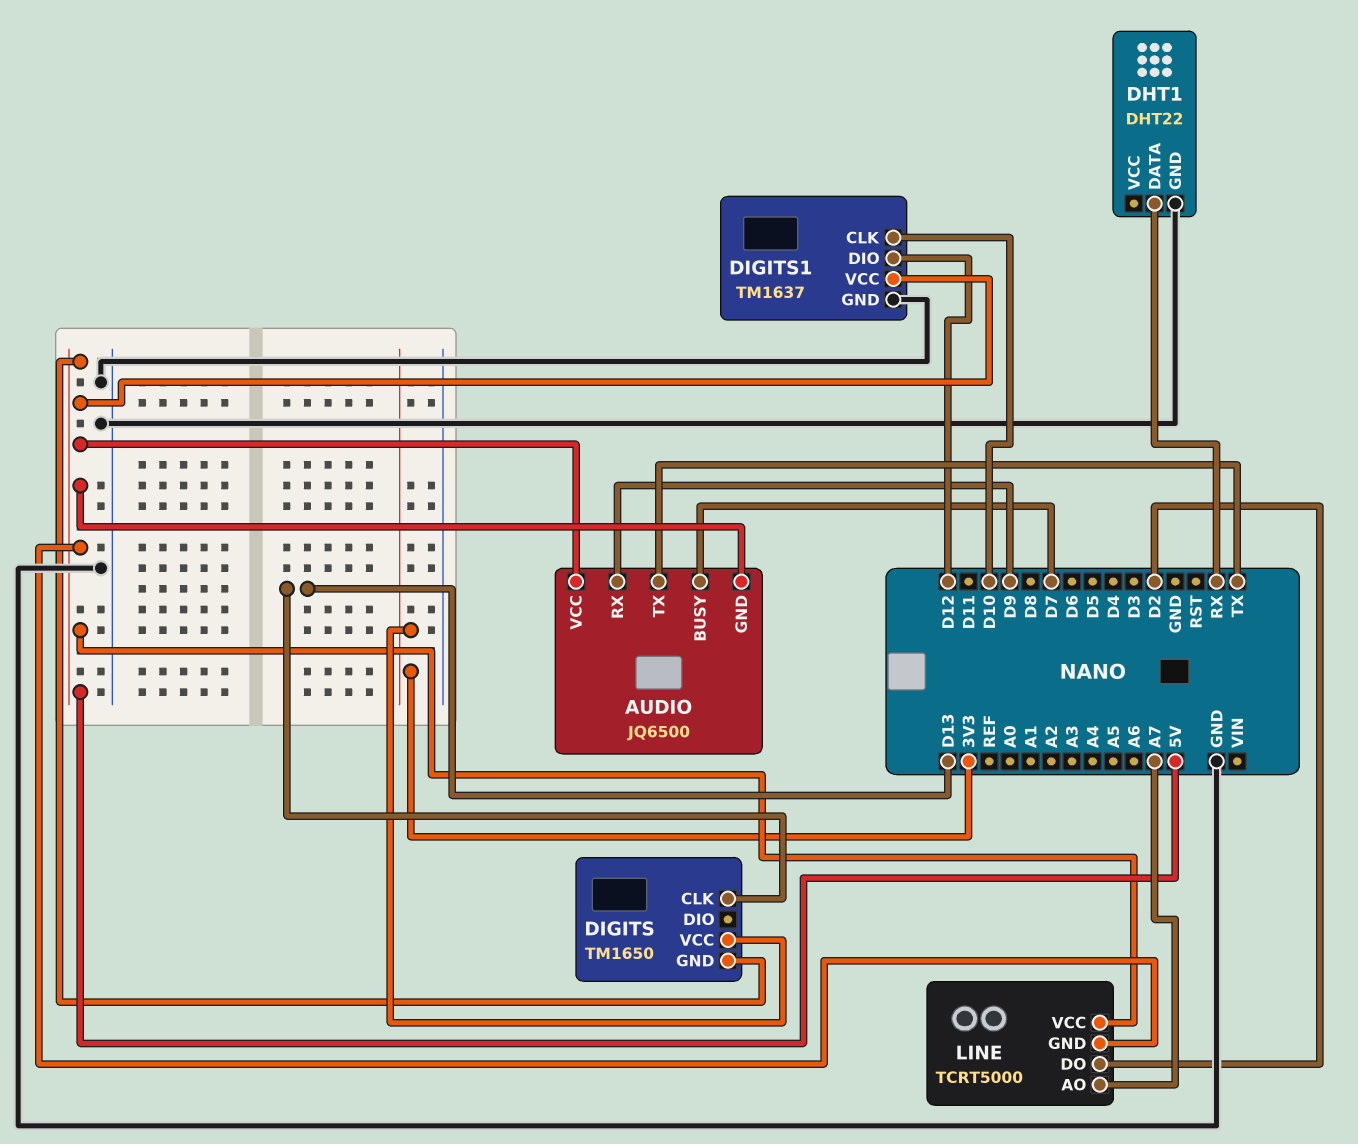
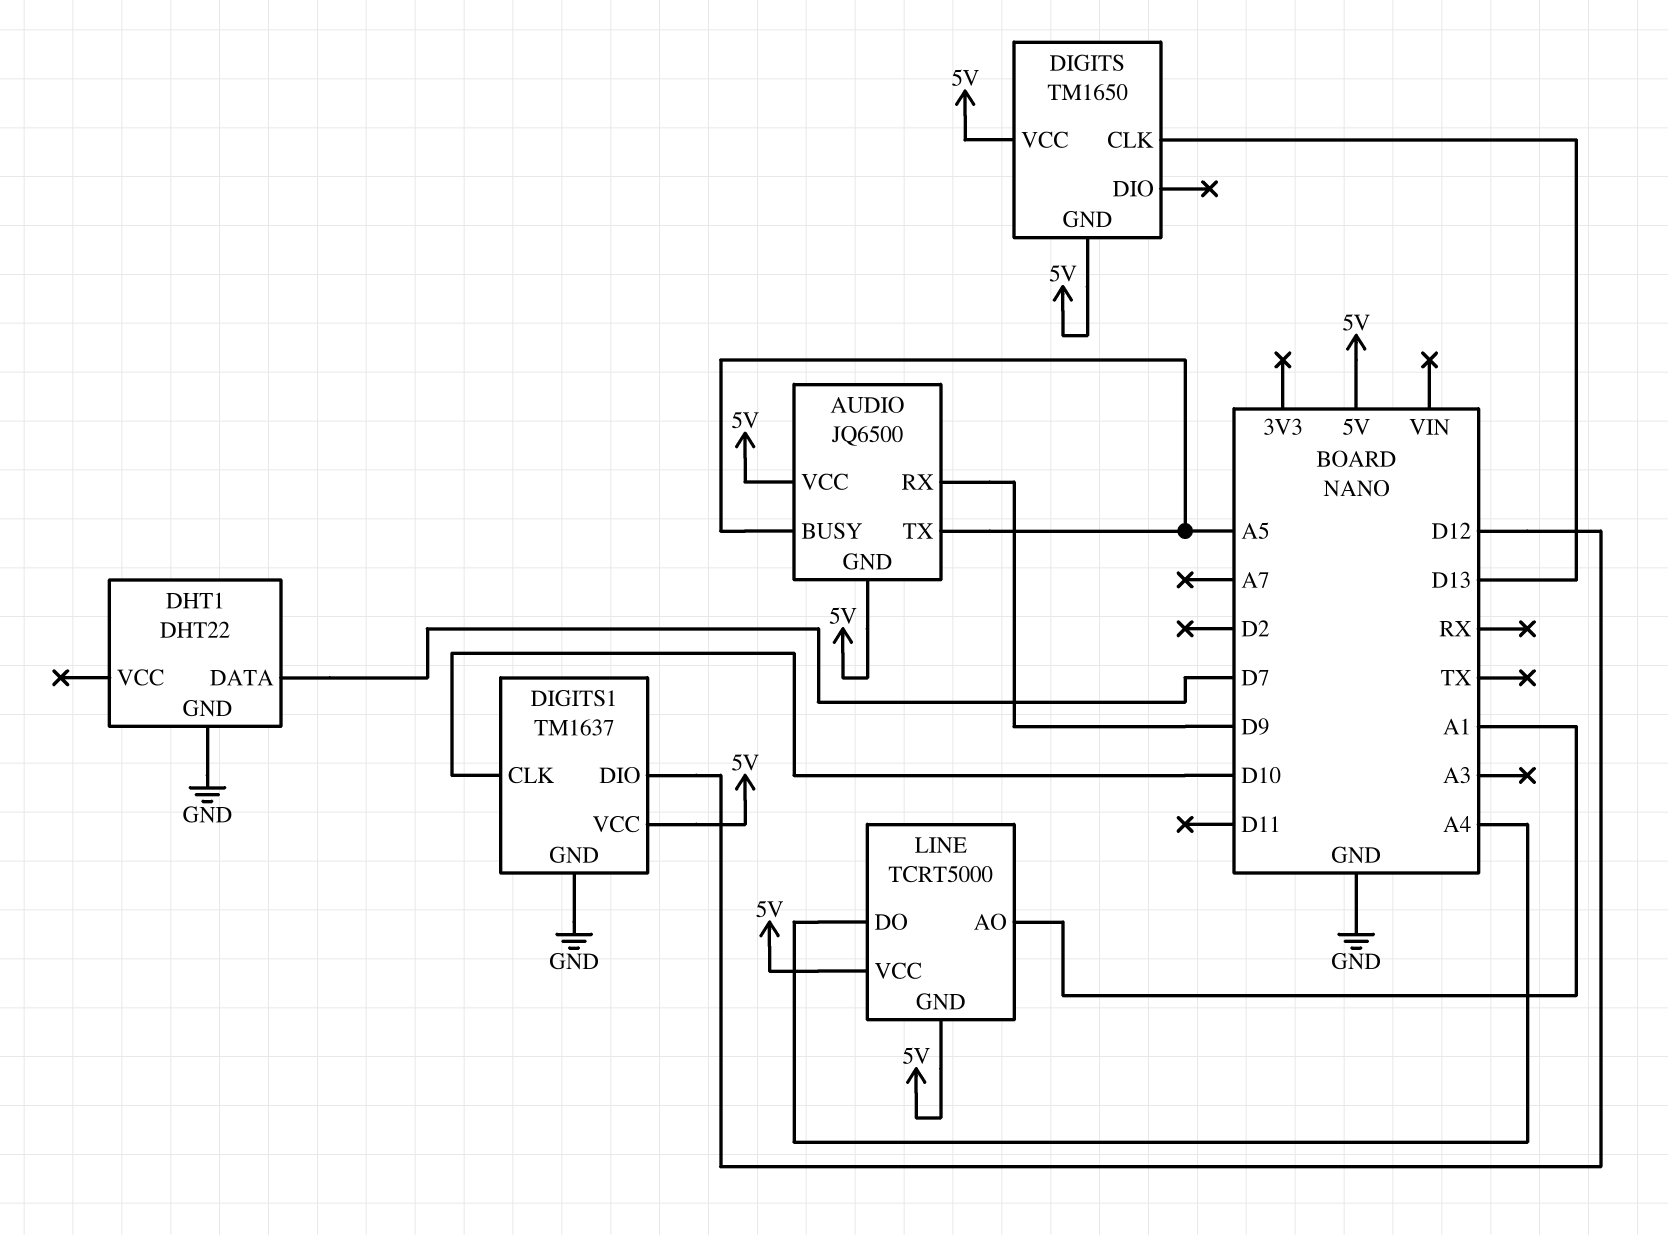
AUDIO pin BUSY: D7 -> A5
AUDIO pin TX: TX -> A5
DHT1 pin DATA: RX -> D7
DIGITS pin VCC: 3V3 -> 5V
LINE pin AO: A7 -> A1
LINE pin DO: D2 -> A4

